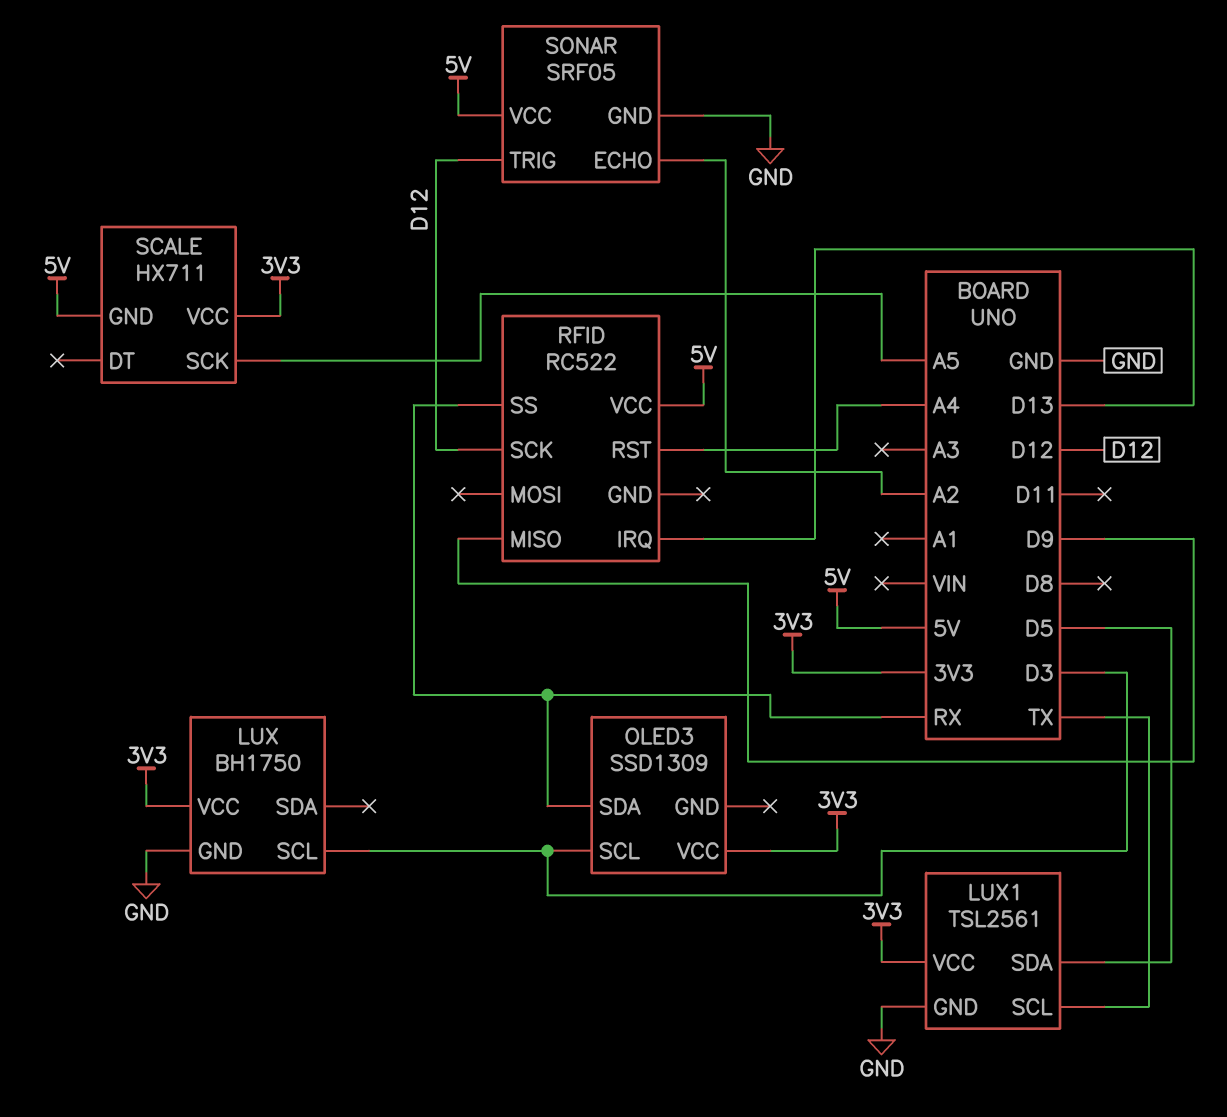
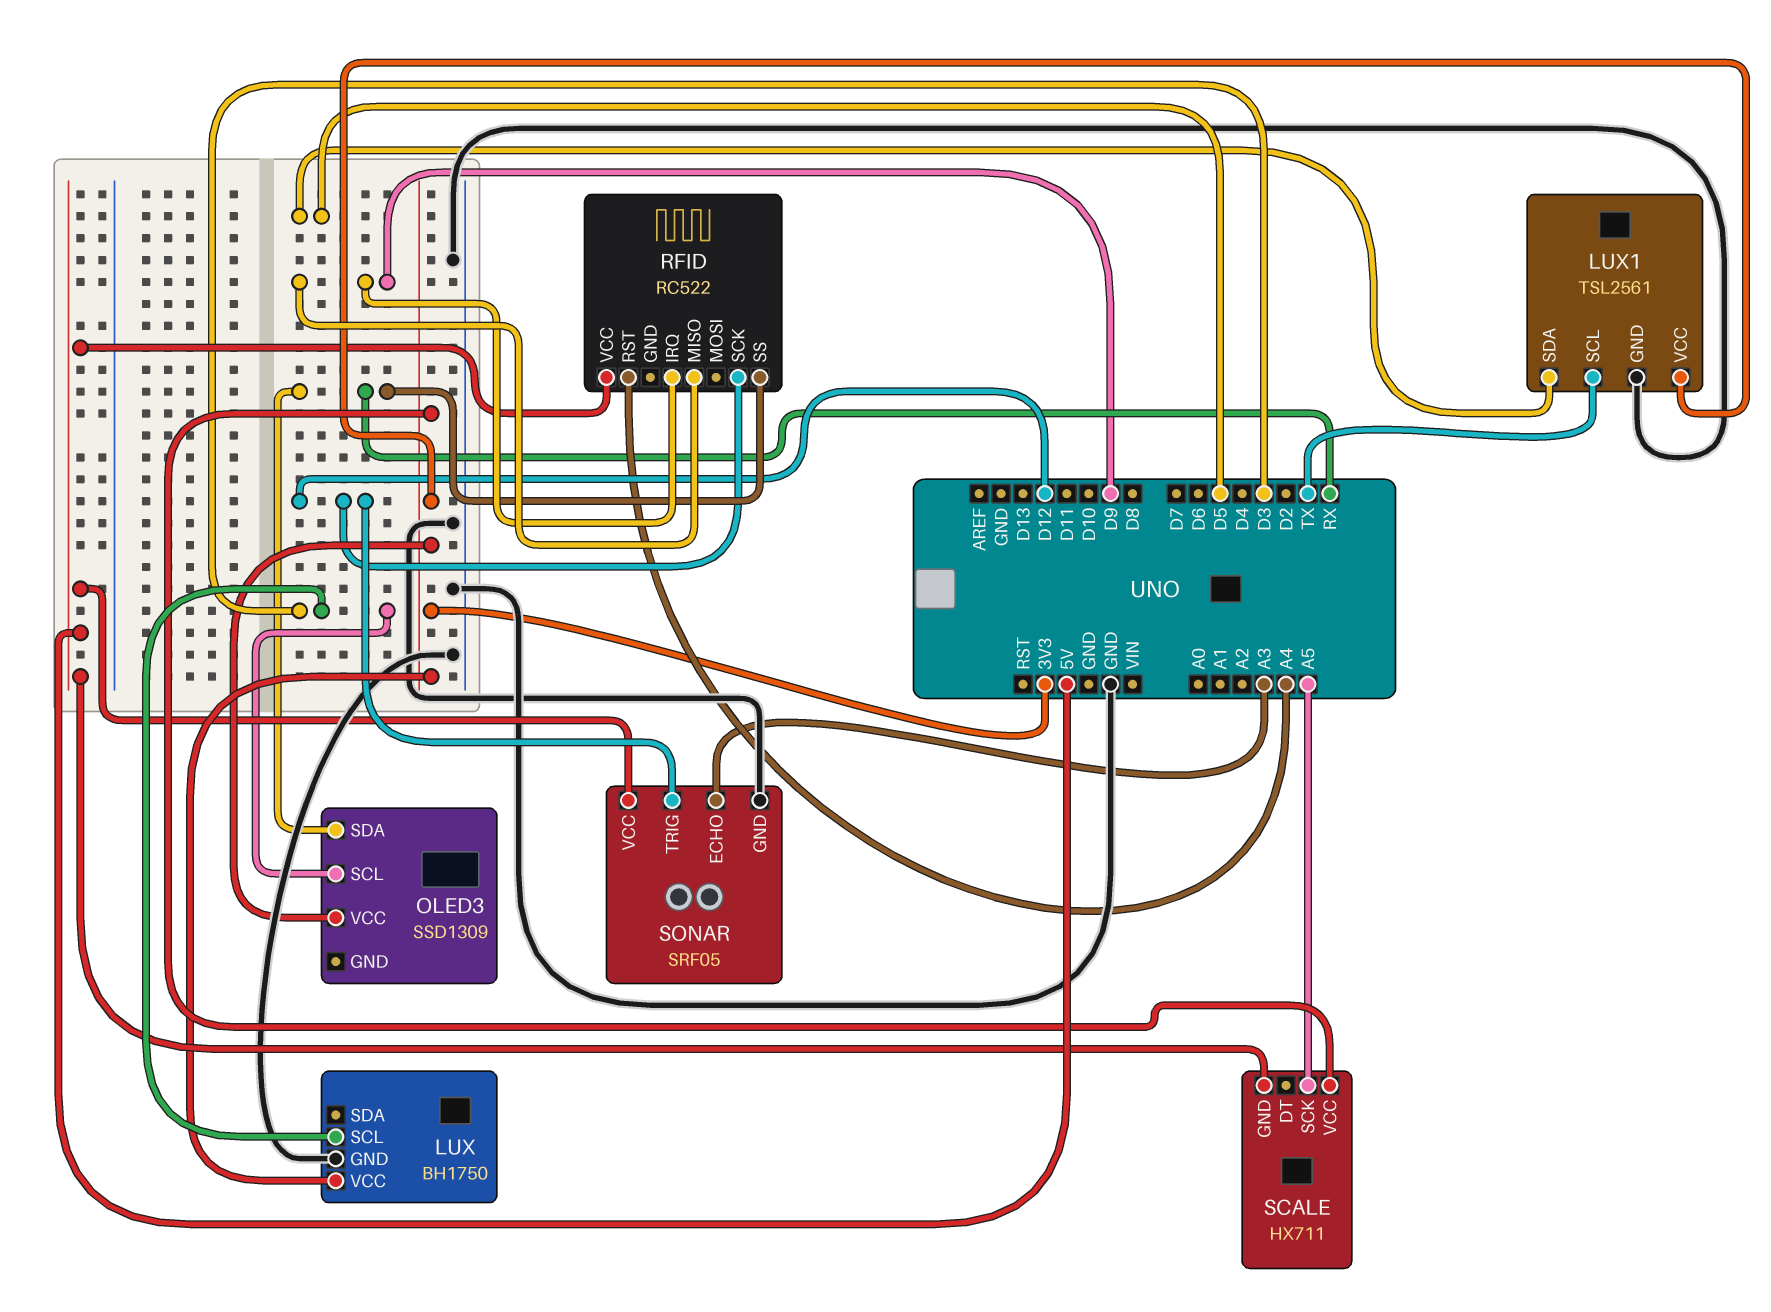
RFID pin IRQ: D13 -> D9
SONAR pin ECHO: A2 -> A3

